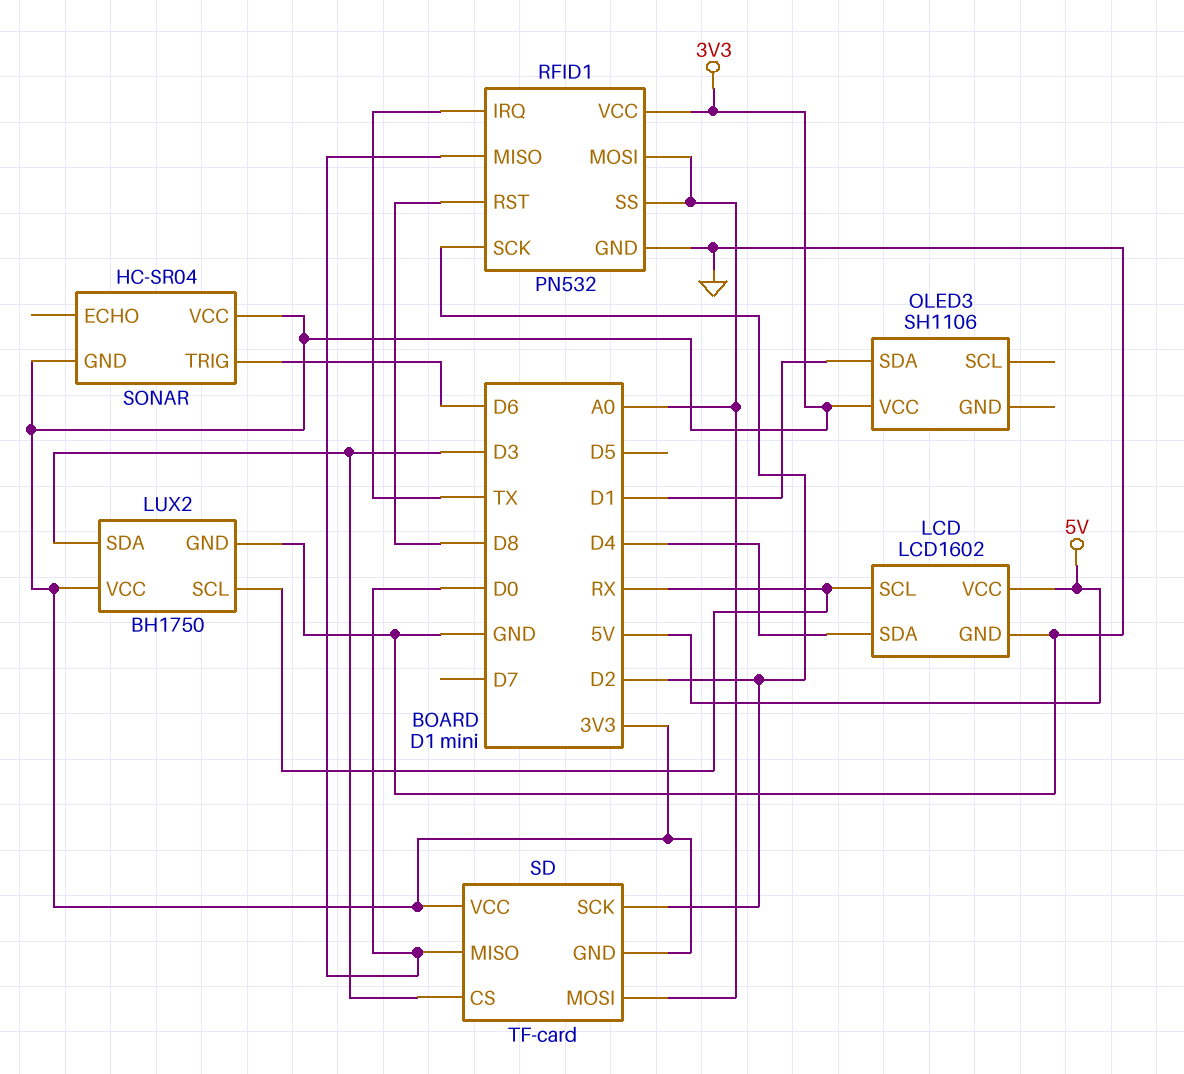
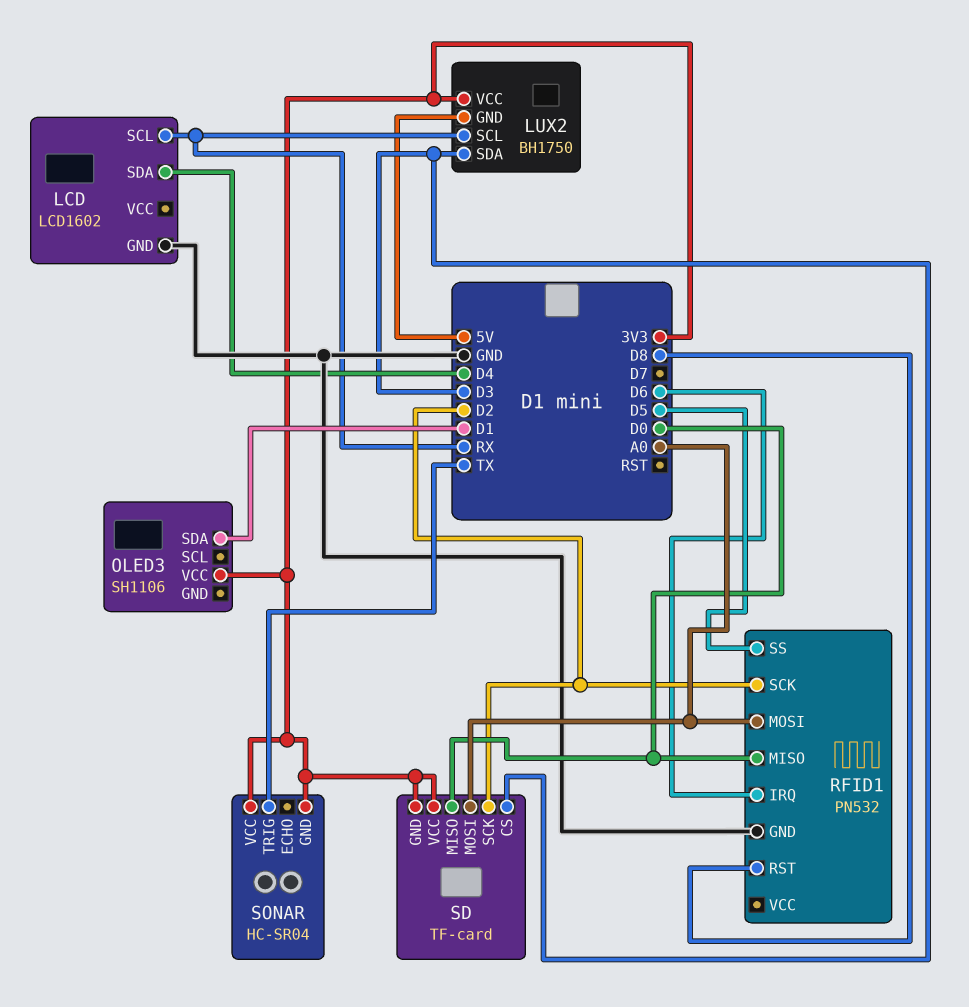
LCD pin VCC: 5V -> none
LUX2 pin GND: GND -> 5V
RFID1 pin IRQ: TX -> D6
RFID1 pin SS: A0 -> D5
RFID1 pin VCC: 3V3 -> none
SONAR pin TRIG: D6 -> TX

